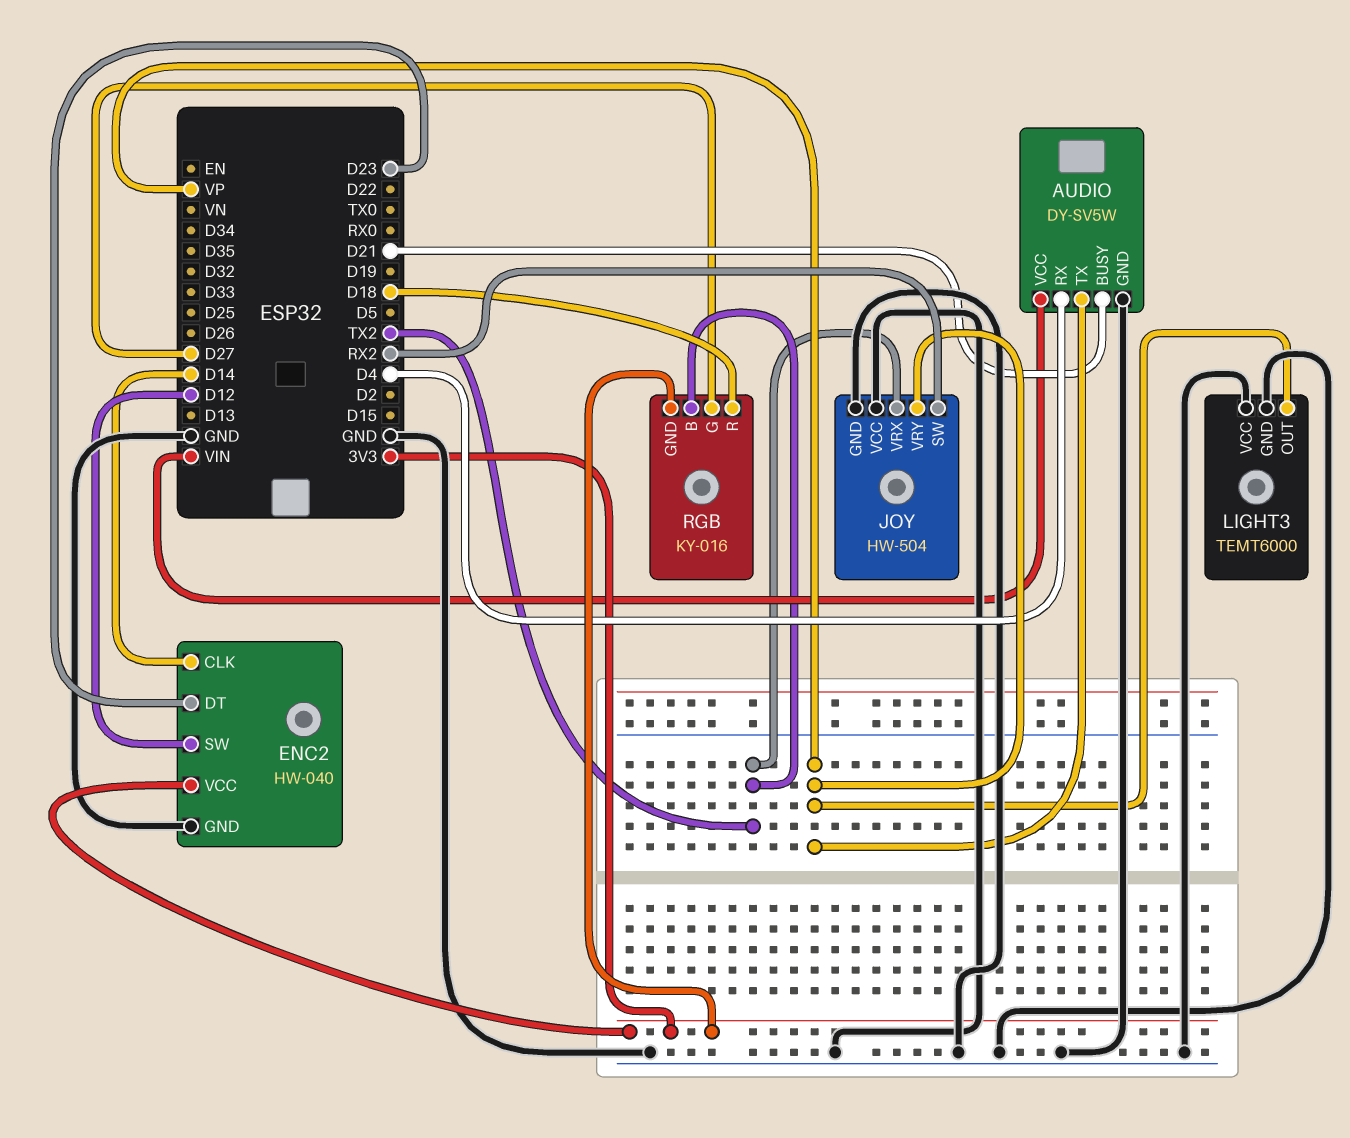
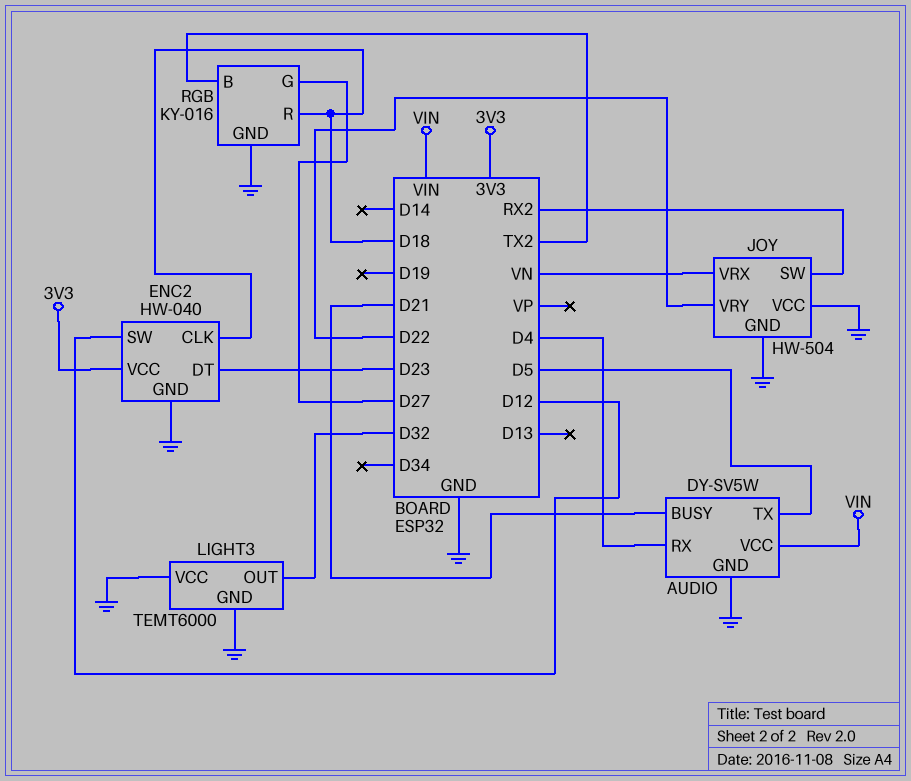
AUDIO pin TX: VP -> D5
ENC2 pin CLK: D14 -> D18
JOY pin VRX: TX2 -> VN
JOY pin VRY: VP -> D22
LIGHT3 pin OUT: VP -> D32
RGB pin GND: 3V3 -> GND

